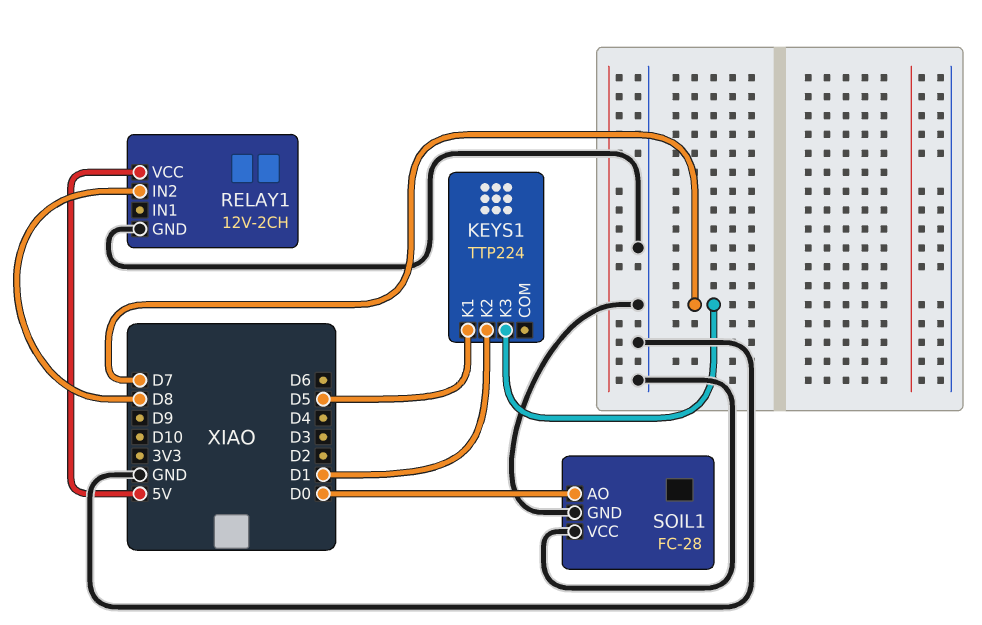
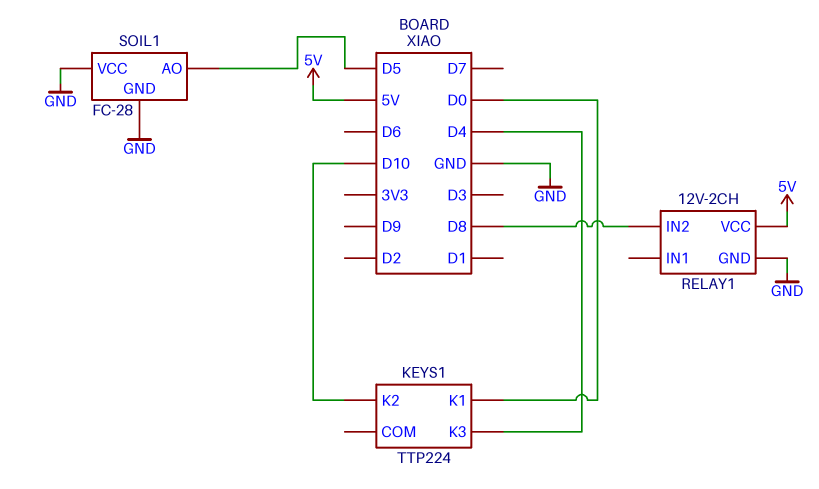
KEYS1 pin K1: D5 -> D0
KEYS1 pin K2: D1 -> D10
KEYS1 pin K3: D7 -> D4
SOIL1 pin AO: D0 -> D5

